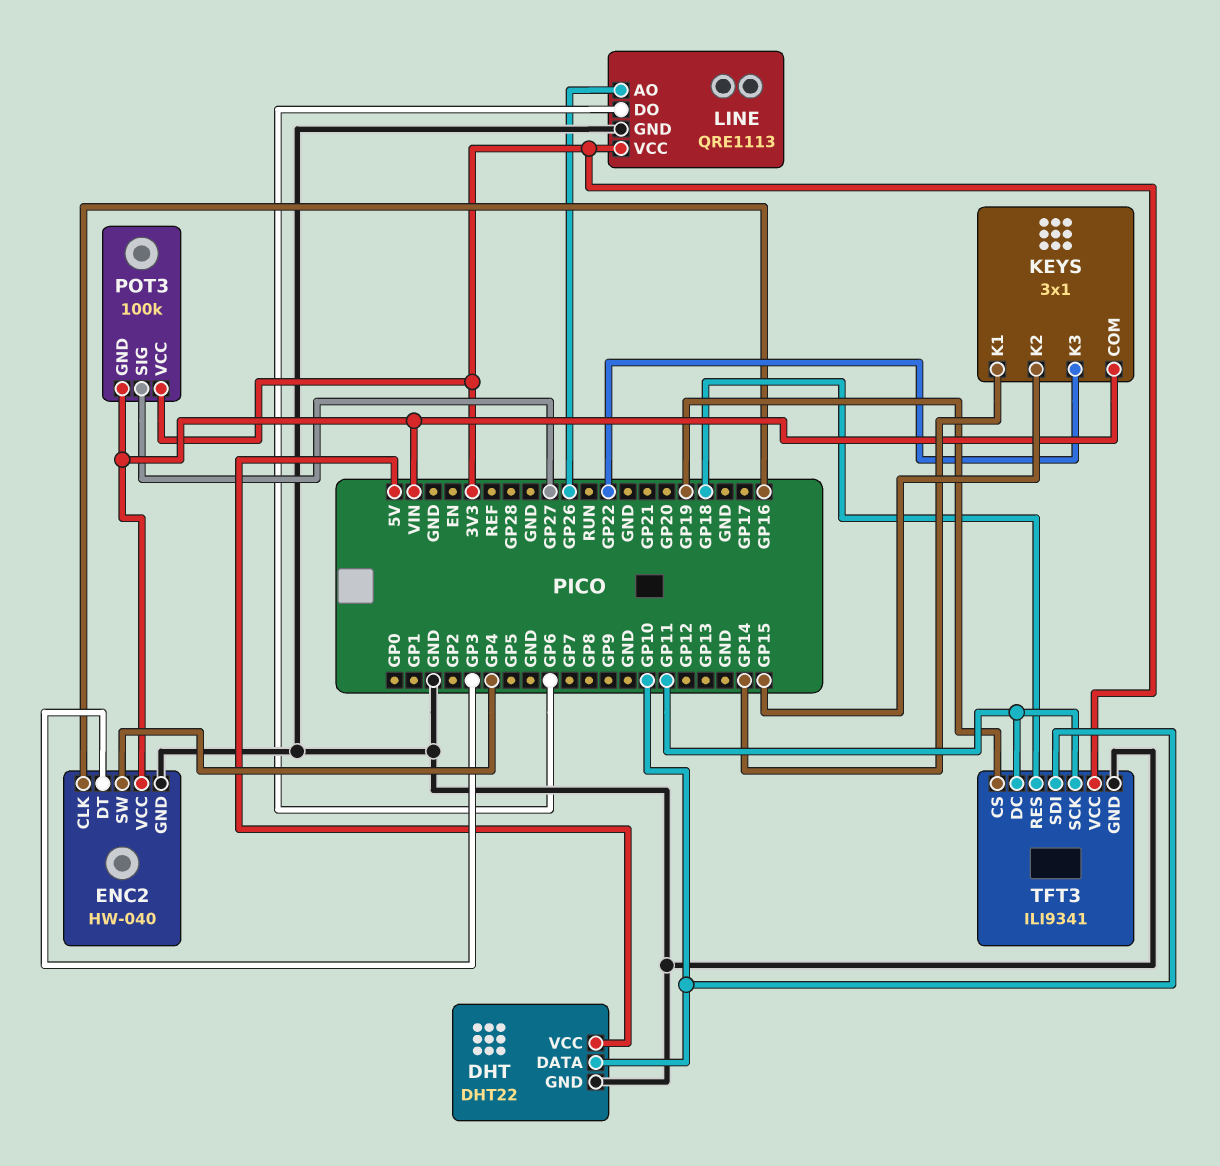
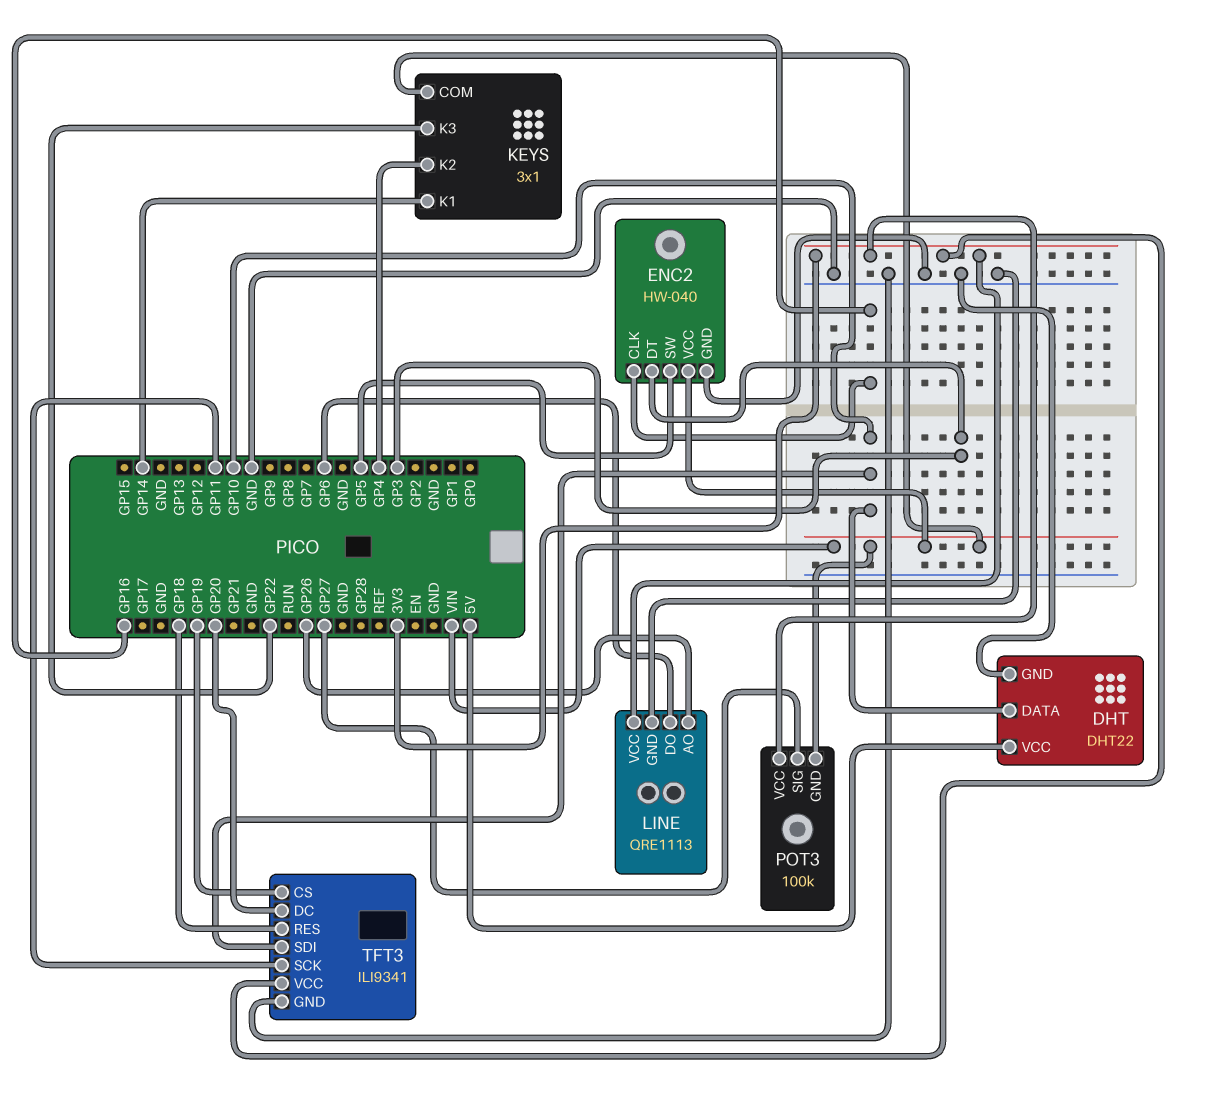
ENC2 pin SW: GP4 -> GP5
KEYS pin K2: GP15 -> GP4
TFT3 pin DC: GP11 -> GP20

